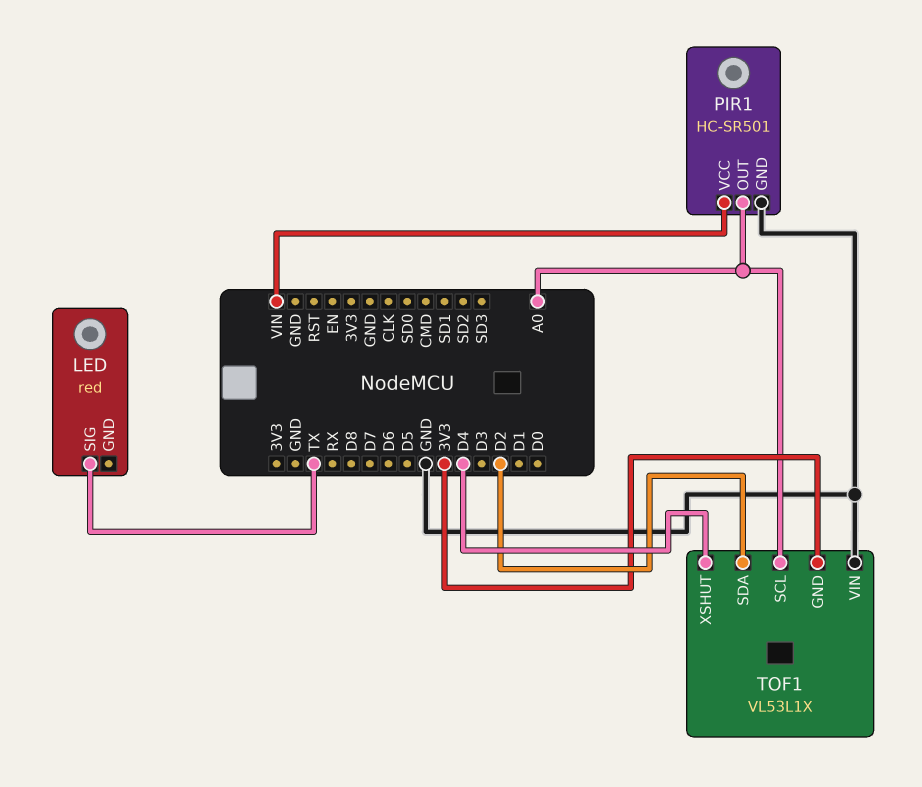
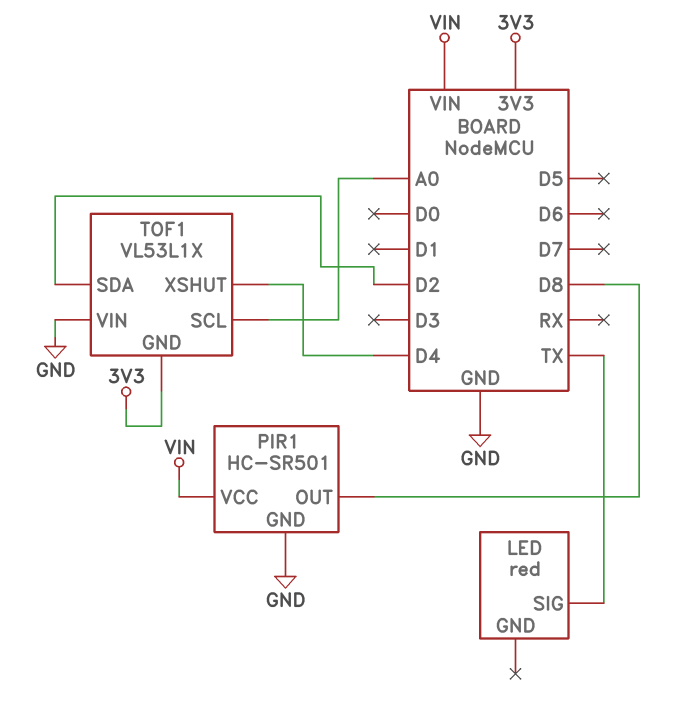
PIR1 pin OUT: A0 -> D8

